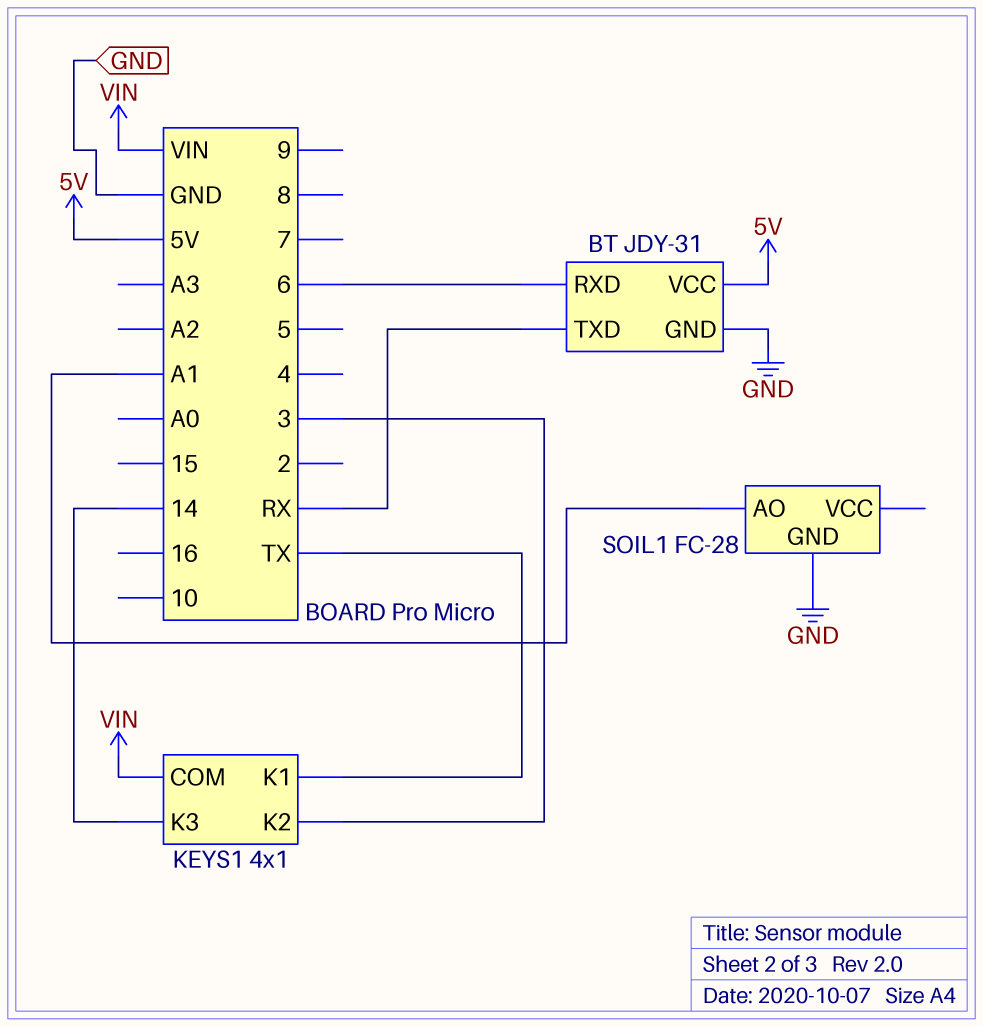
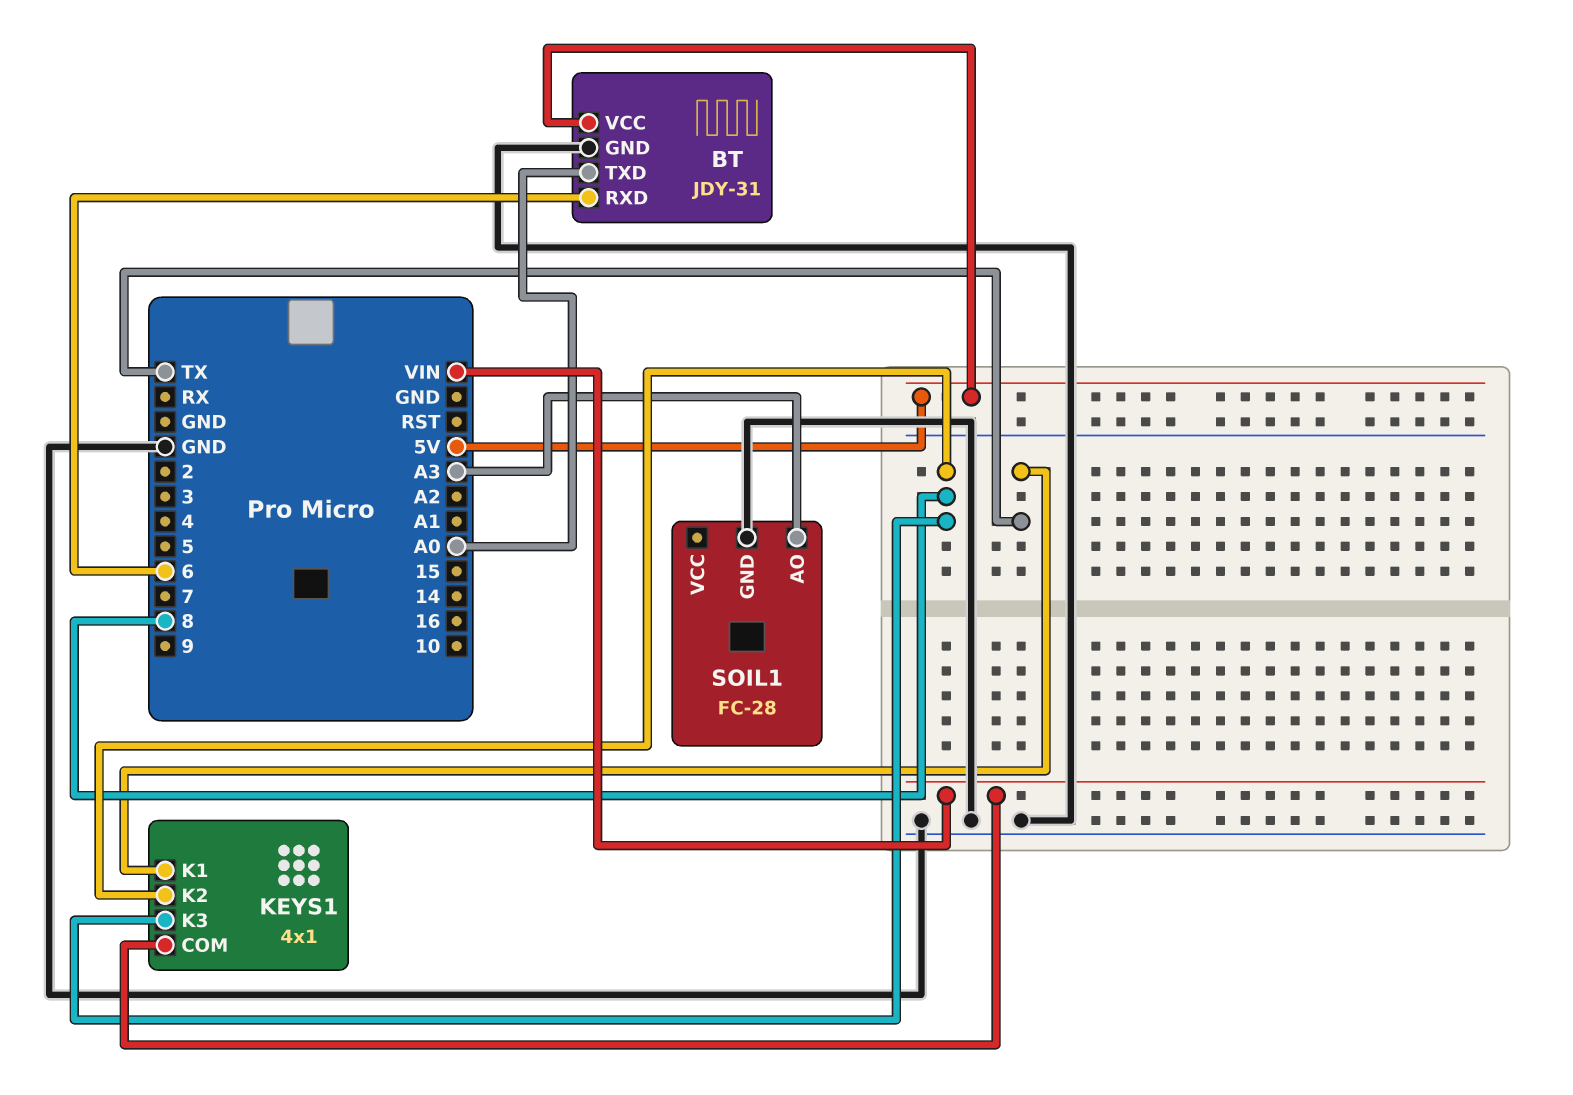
BT pin TXD: RX -> A0
KEYS1 pin K2: 3 -> 8
KEYS1 pin K3: 14 -> 8
SOIL1 pin AO: A1 -> A3

